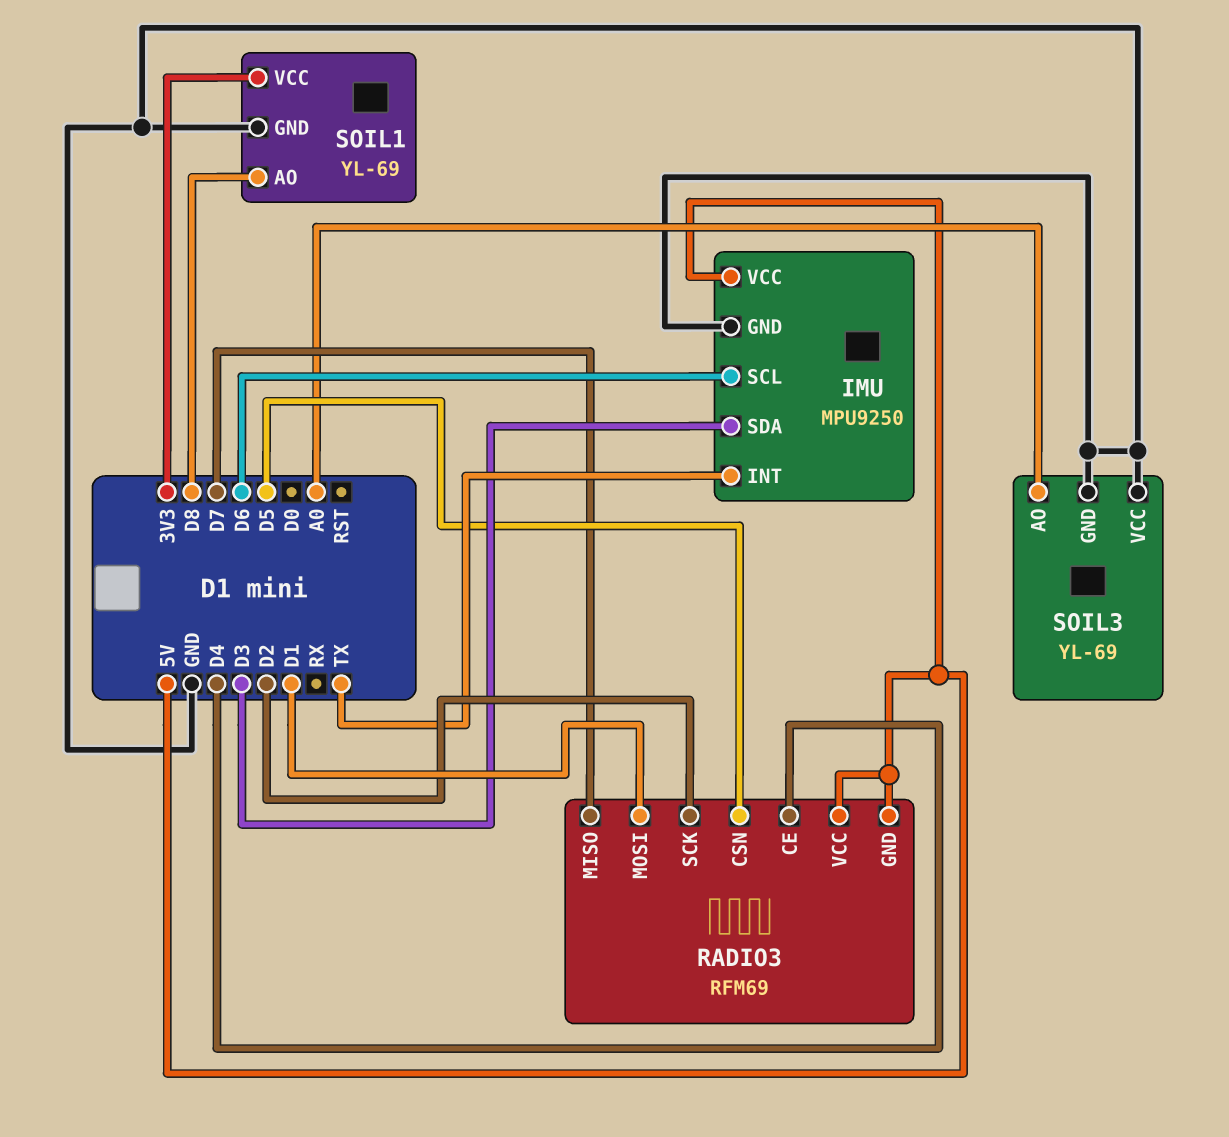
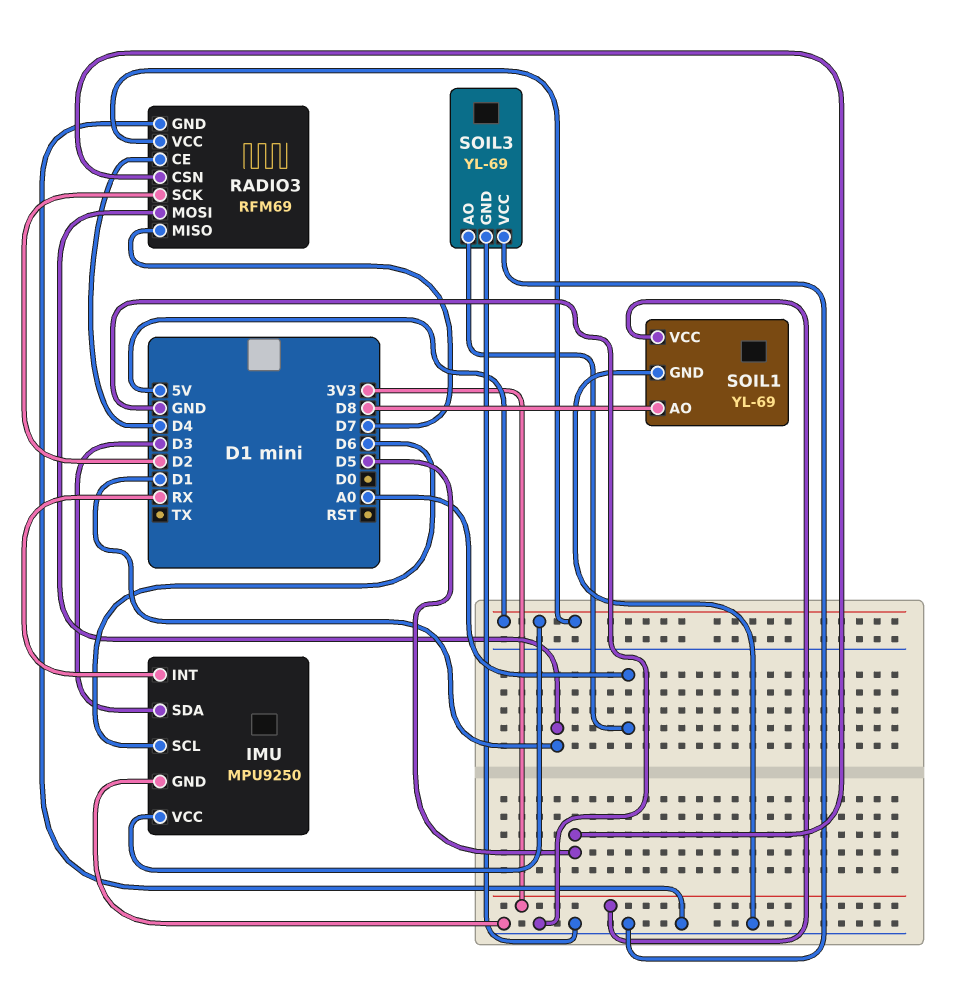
IMU pin INT: TX -> RX
RADIO3 pin GND: 5V -> GND

